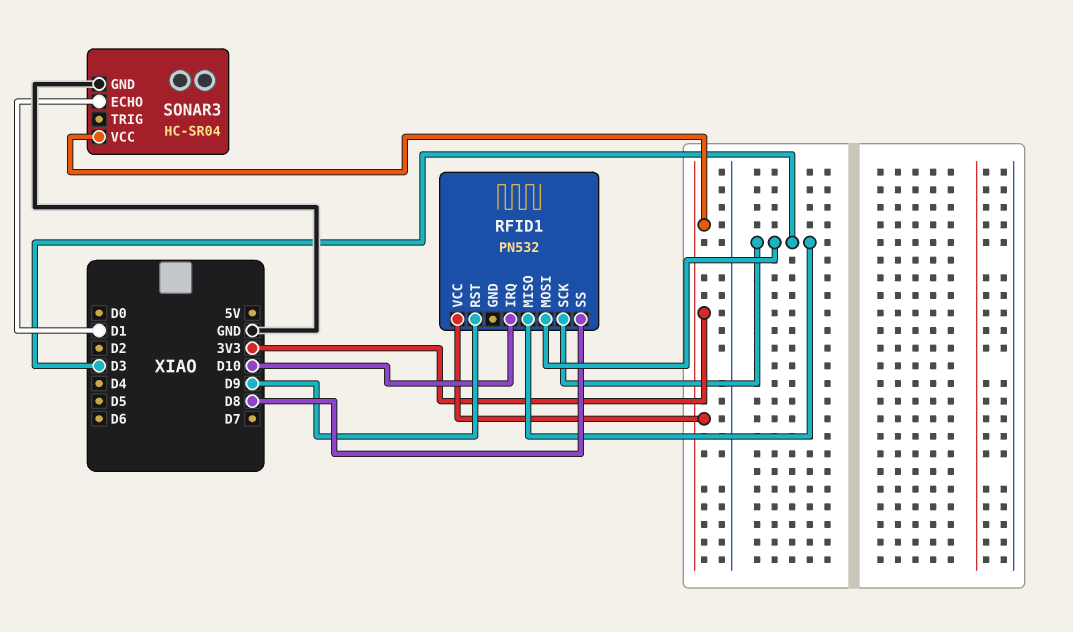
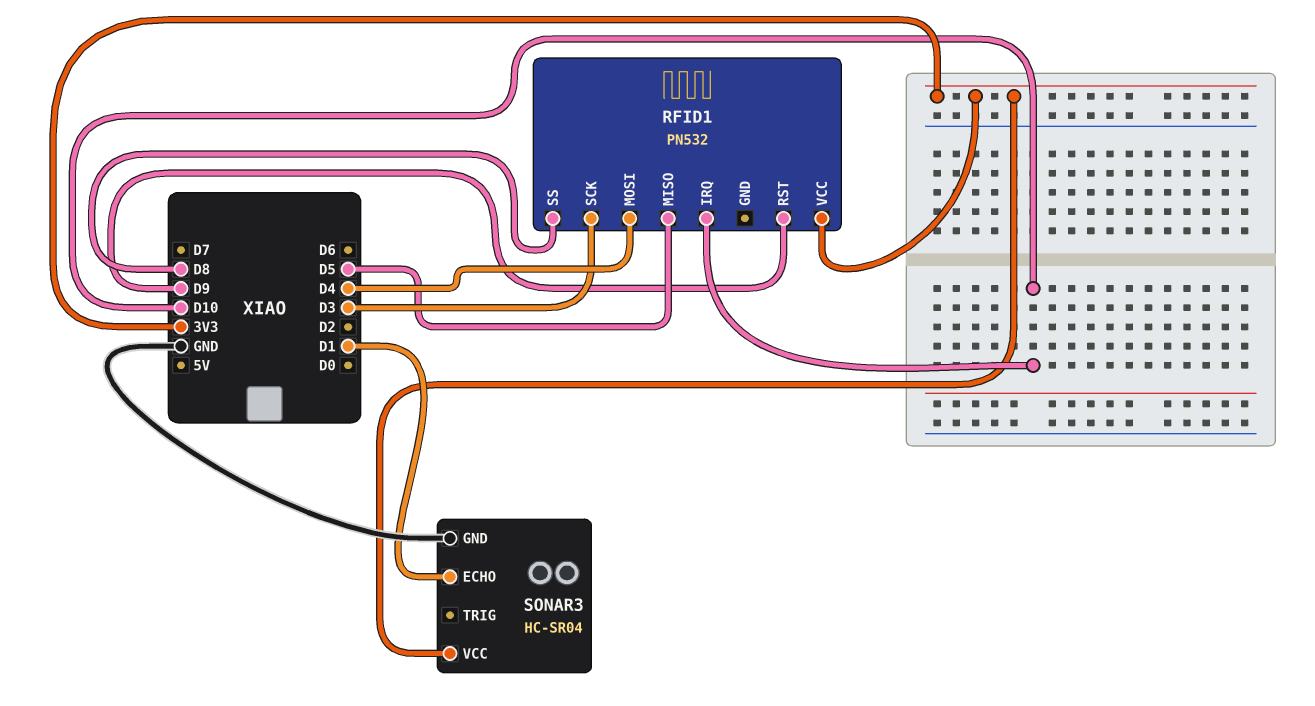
RFID1 pin MISO: D3 -> D5
RFID1 pin MOSI: D3 -> D4

